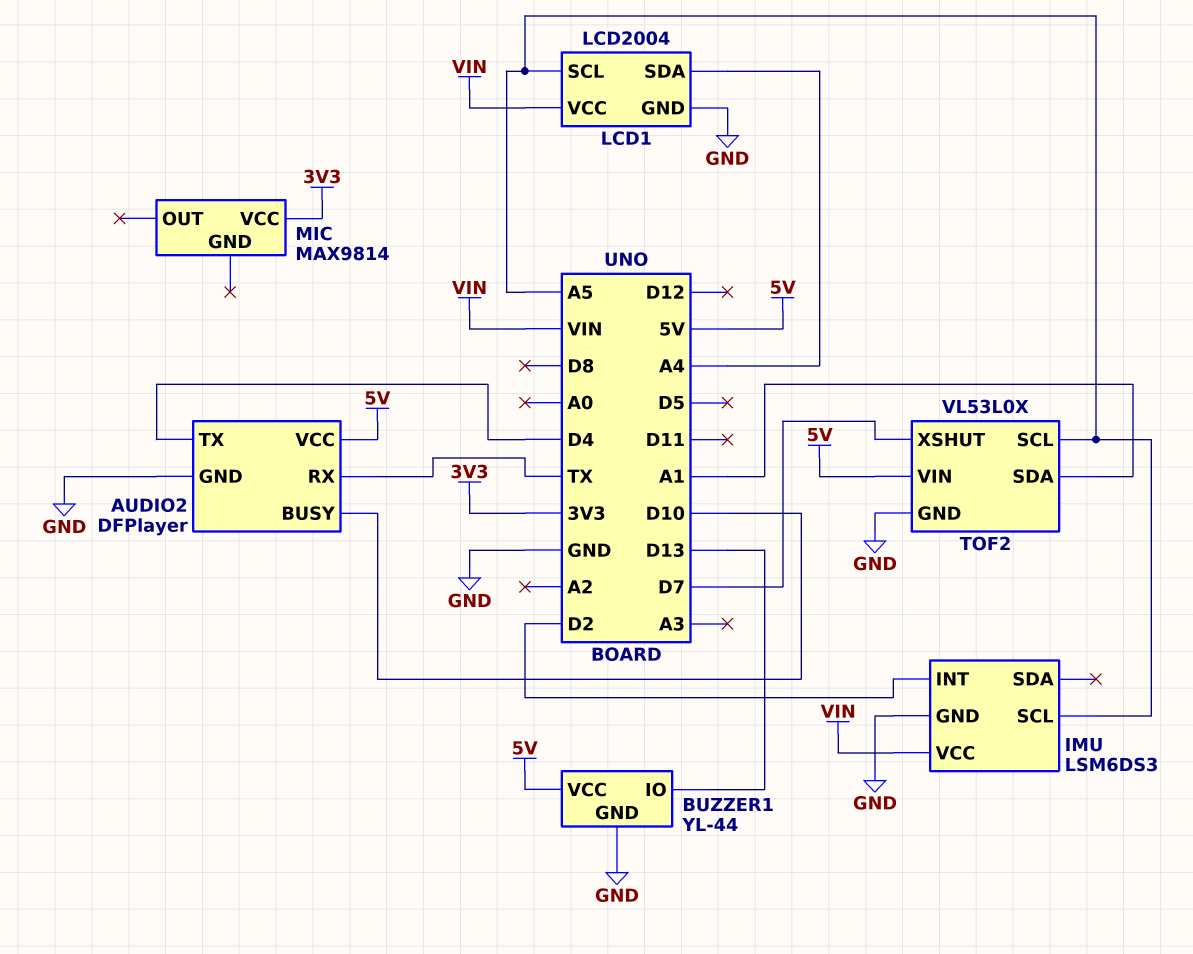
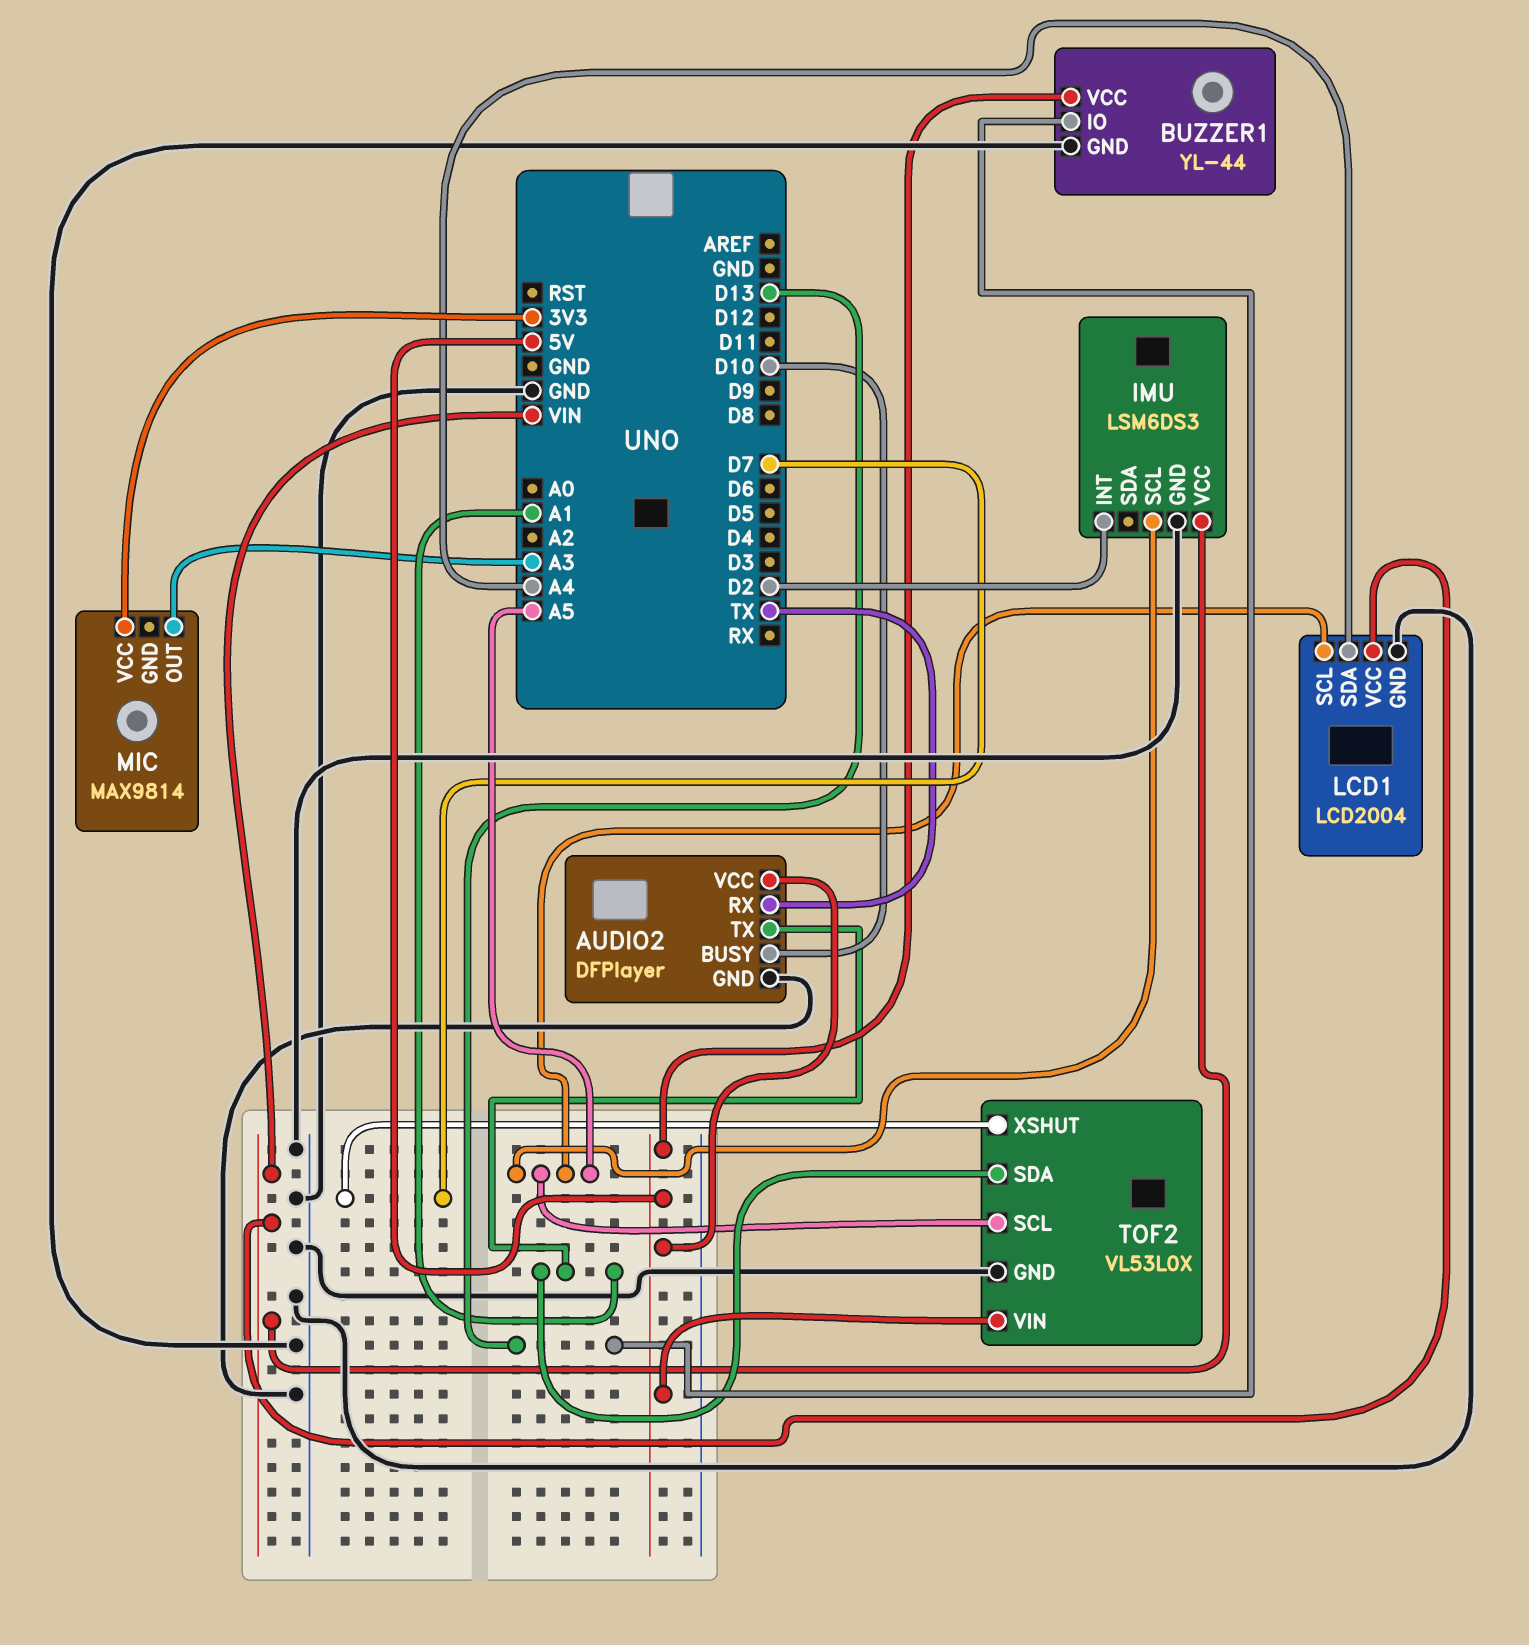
AUDIO2 pin TX: D4 -> A1
MIC pin OUT: none -> A3

